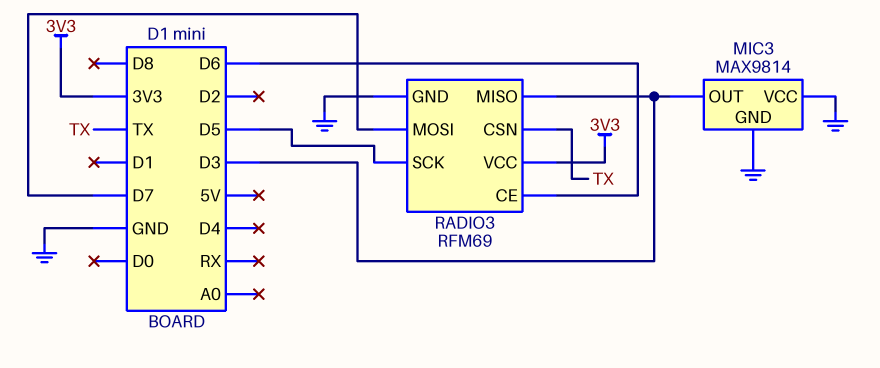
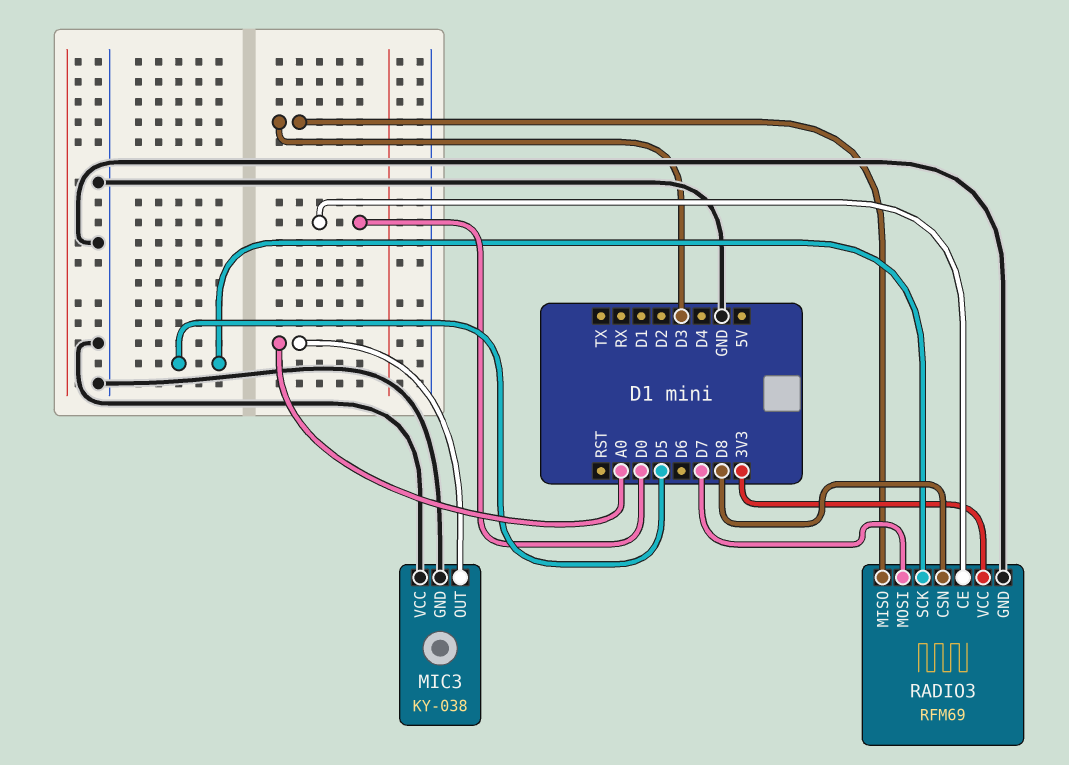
MIC3: MAX9814 -> KY-038
MIC3 pin OUT: D3 -> A0
RADIO3 pin CE: D6 -> D0
RADIO3 pin CSN: TX -> D8

